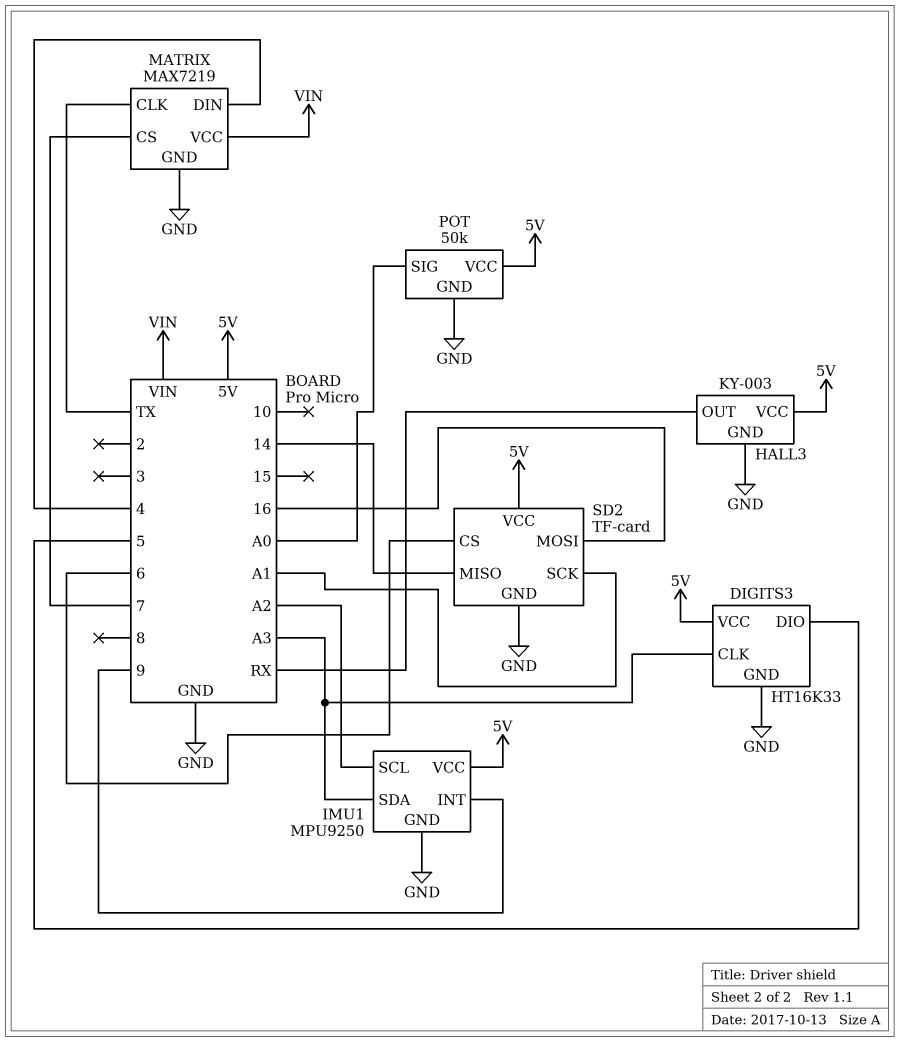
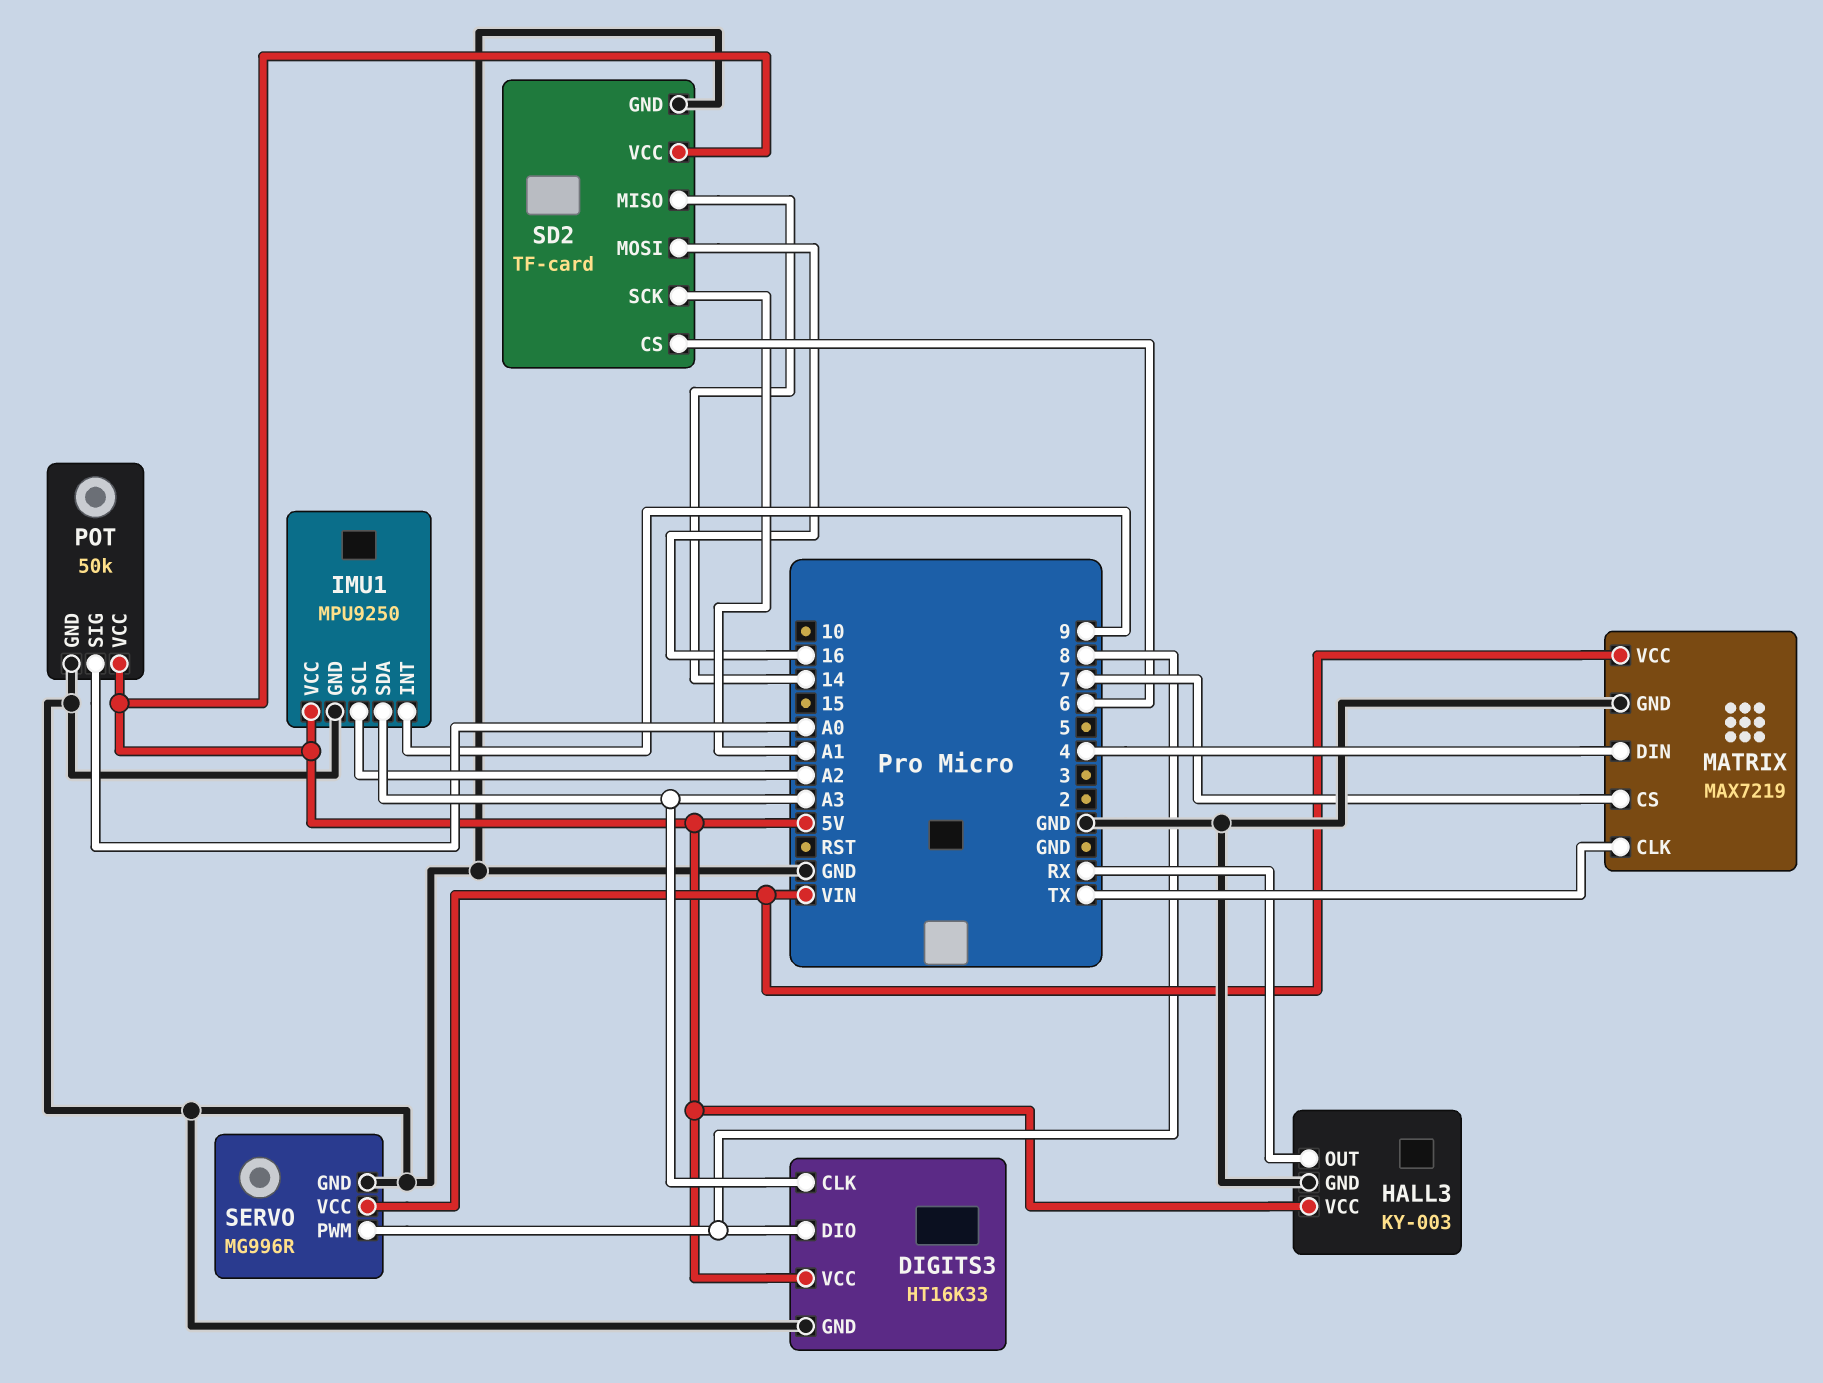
DIGITS3 pin DIO: 5 -> 8
SERVO: none -> MG996R
SERVO pin GND: none -> GND
SERVO pin PWM: none -> 8
SERVO pin VCC: none -> VIN

